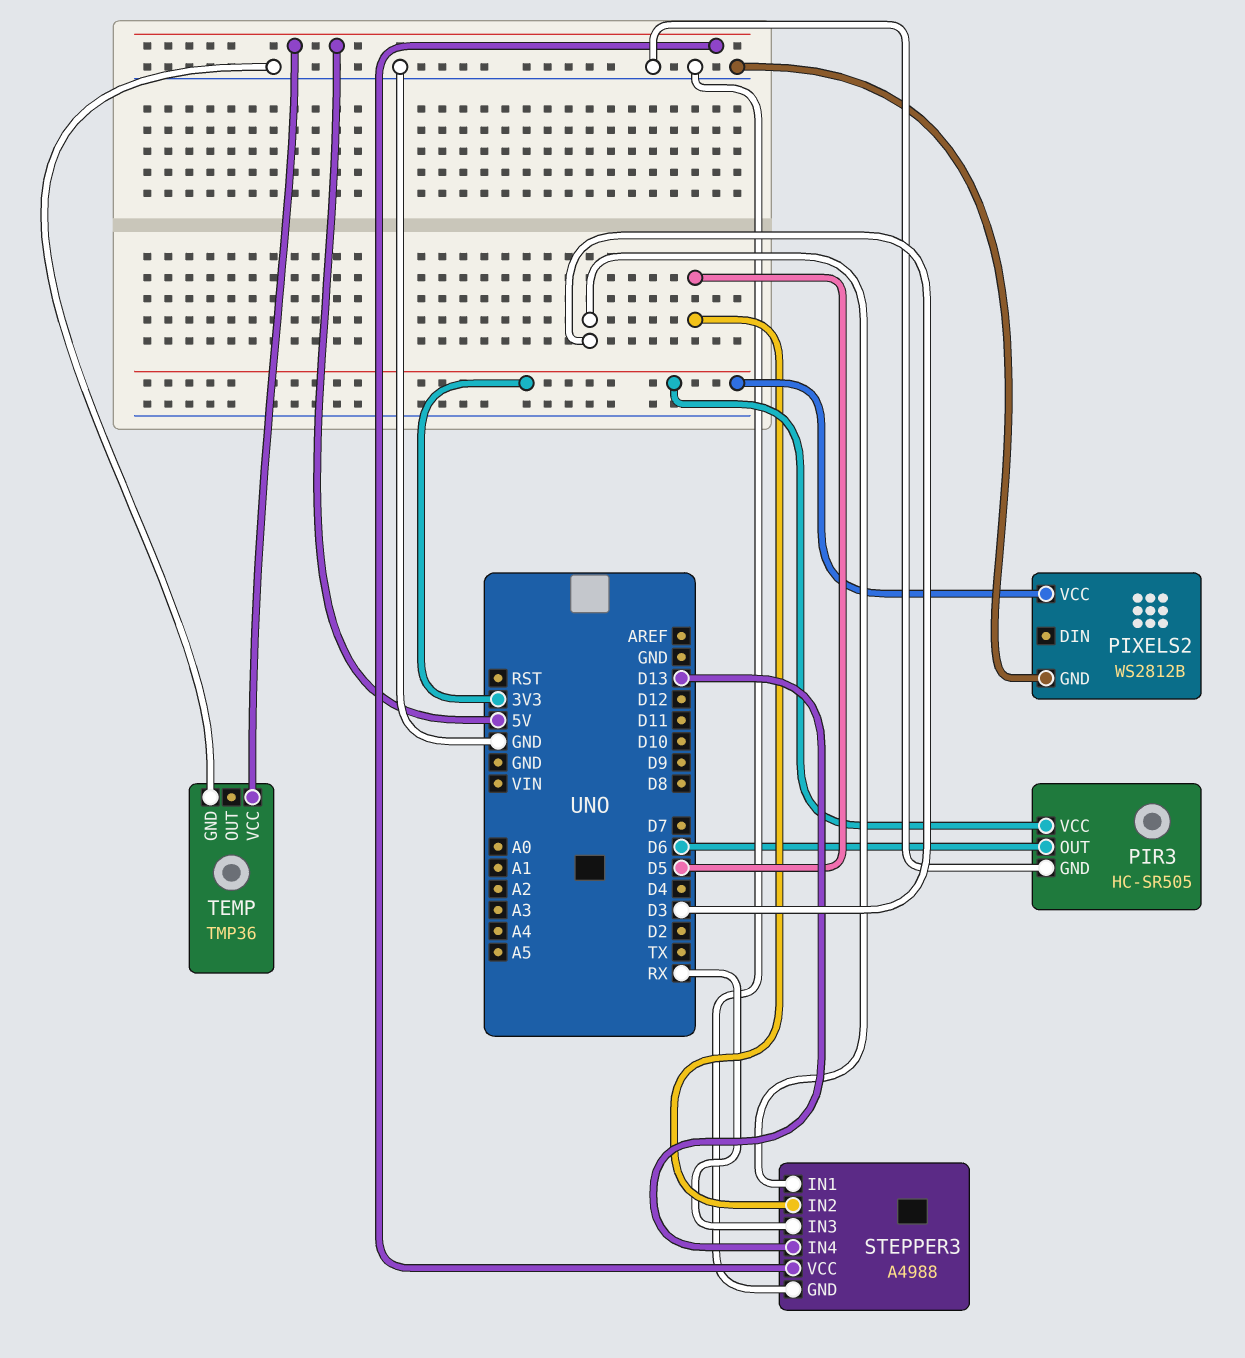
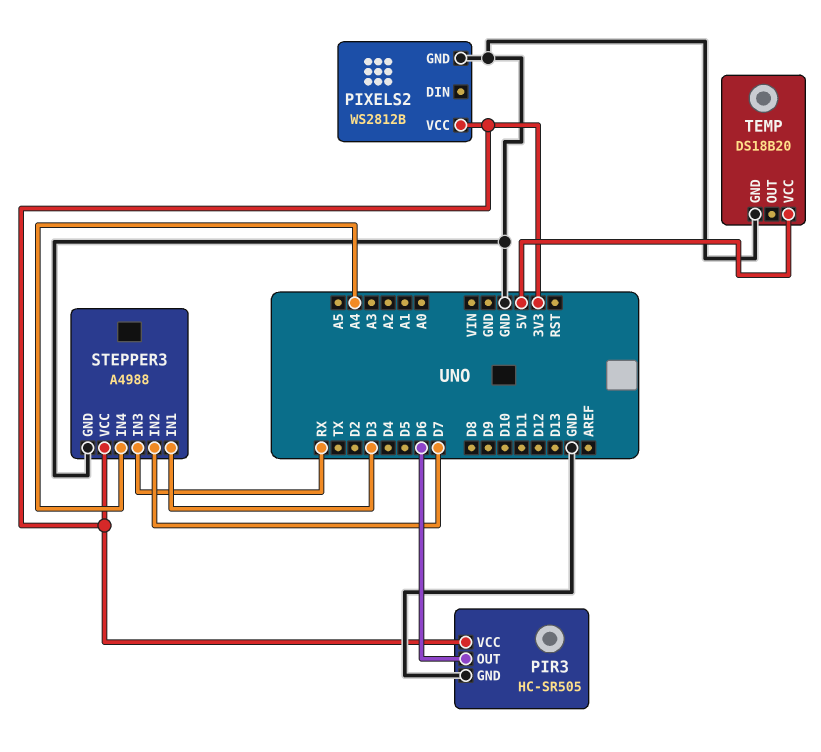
STEPPER3 pin IN2: D5 -> D7
STEPPER3 pin IN4: D13 -> A4
STEPPER3 pin VCC: 5V -> 3V3
TEMP: TMP36 -> DS18B20

